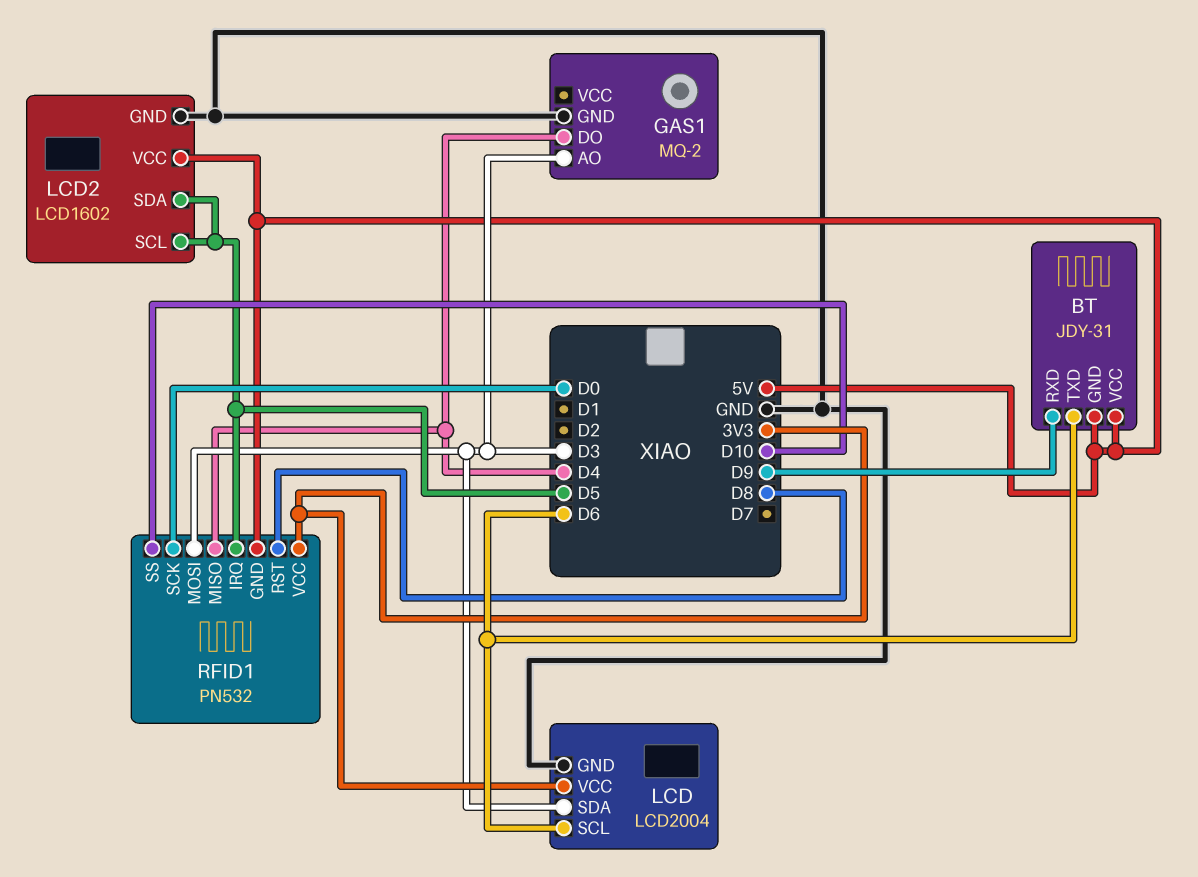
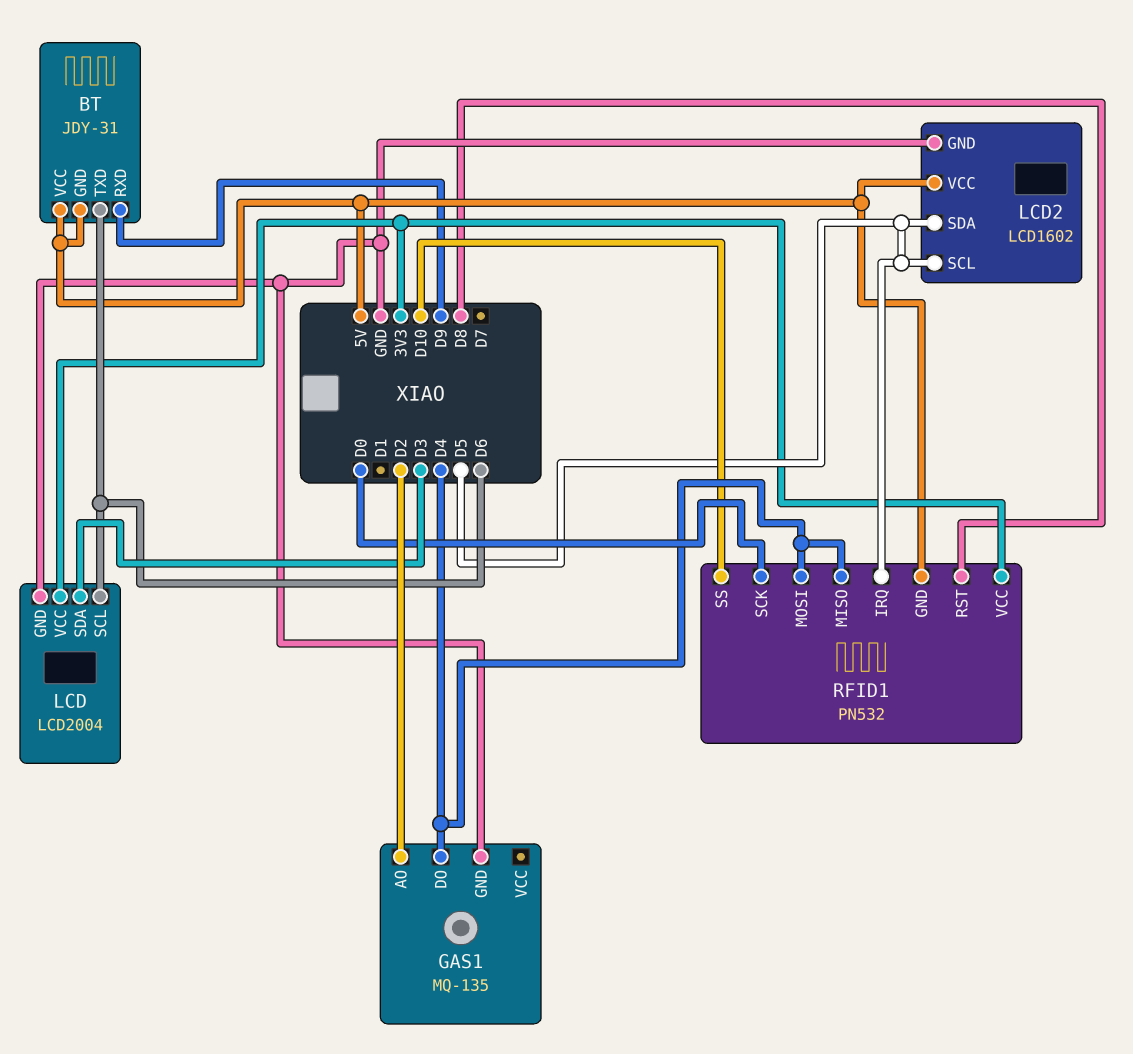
GAS1: MQ-2 -> MQ-135
GAS1 pin AO: D3 -> D2
RFID1 pin MOSI: D3 -> D4

